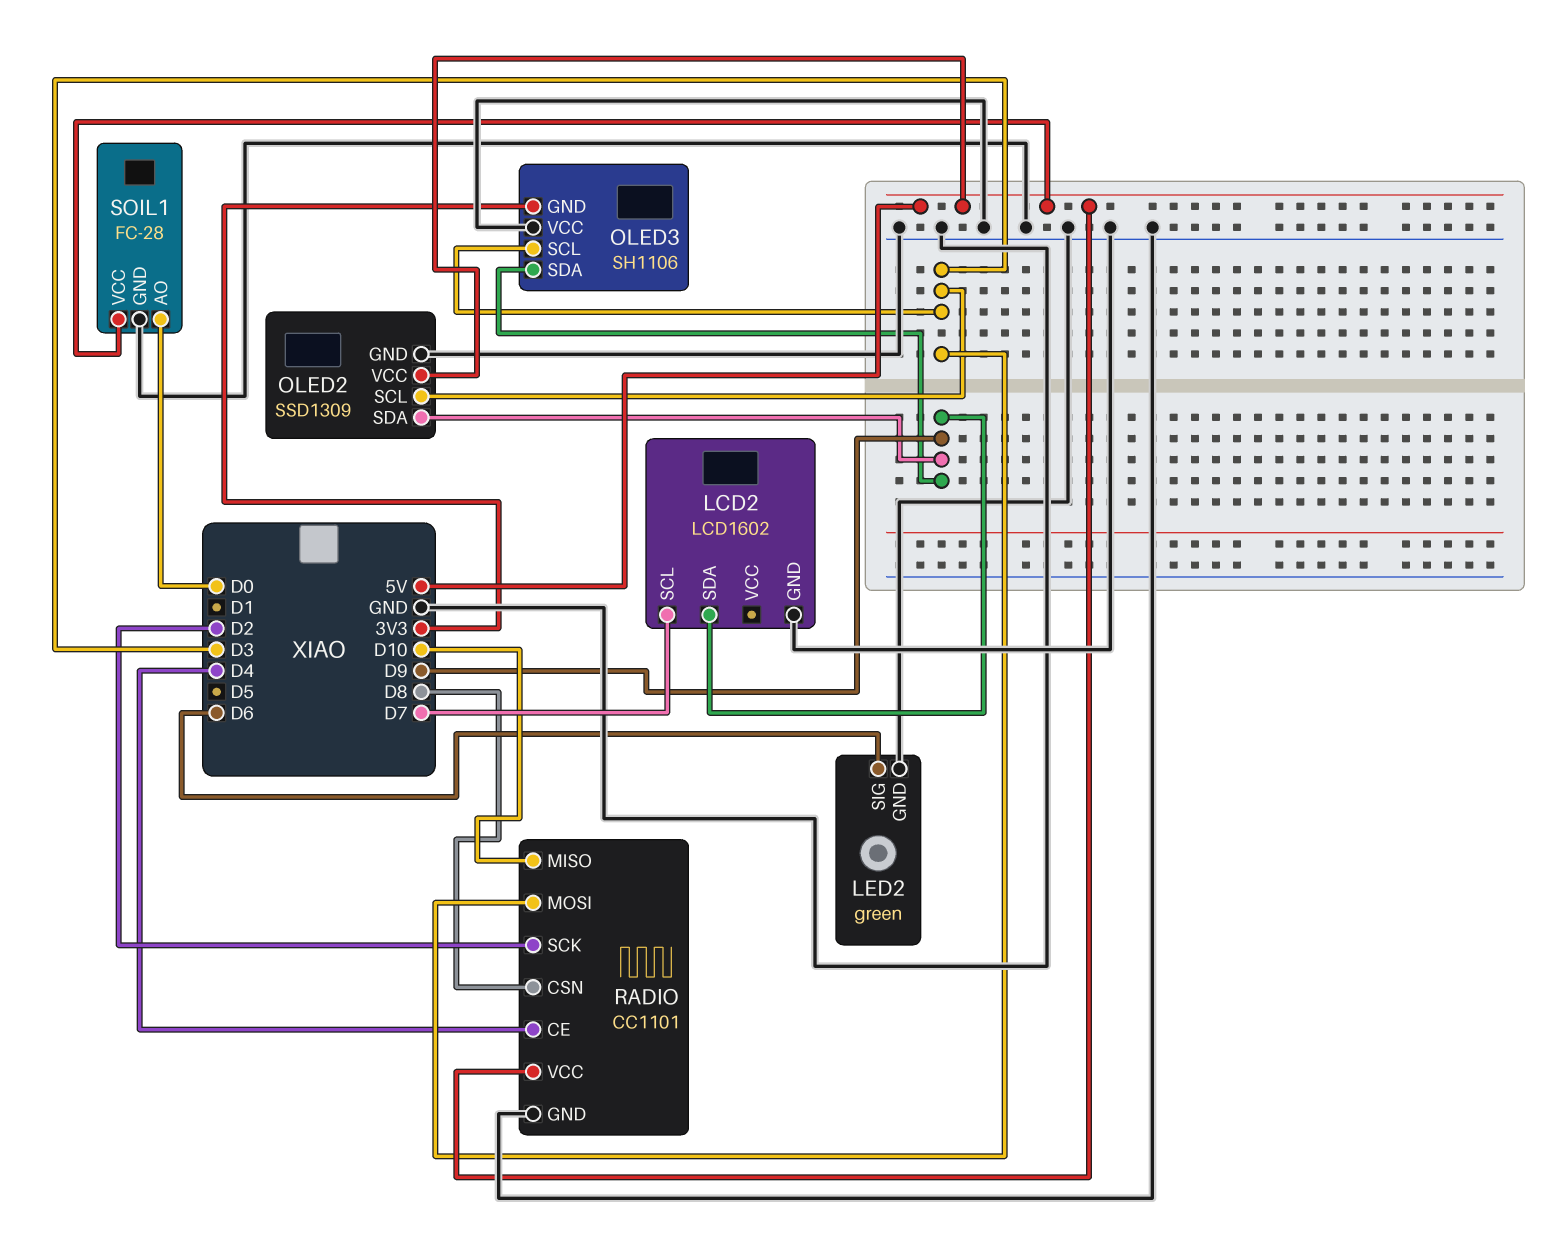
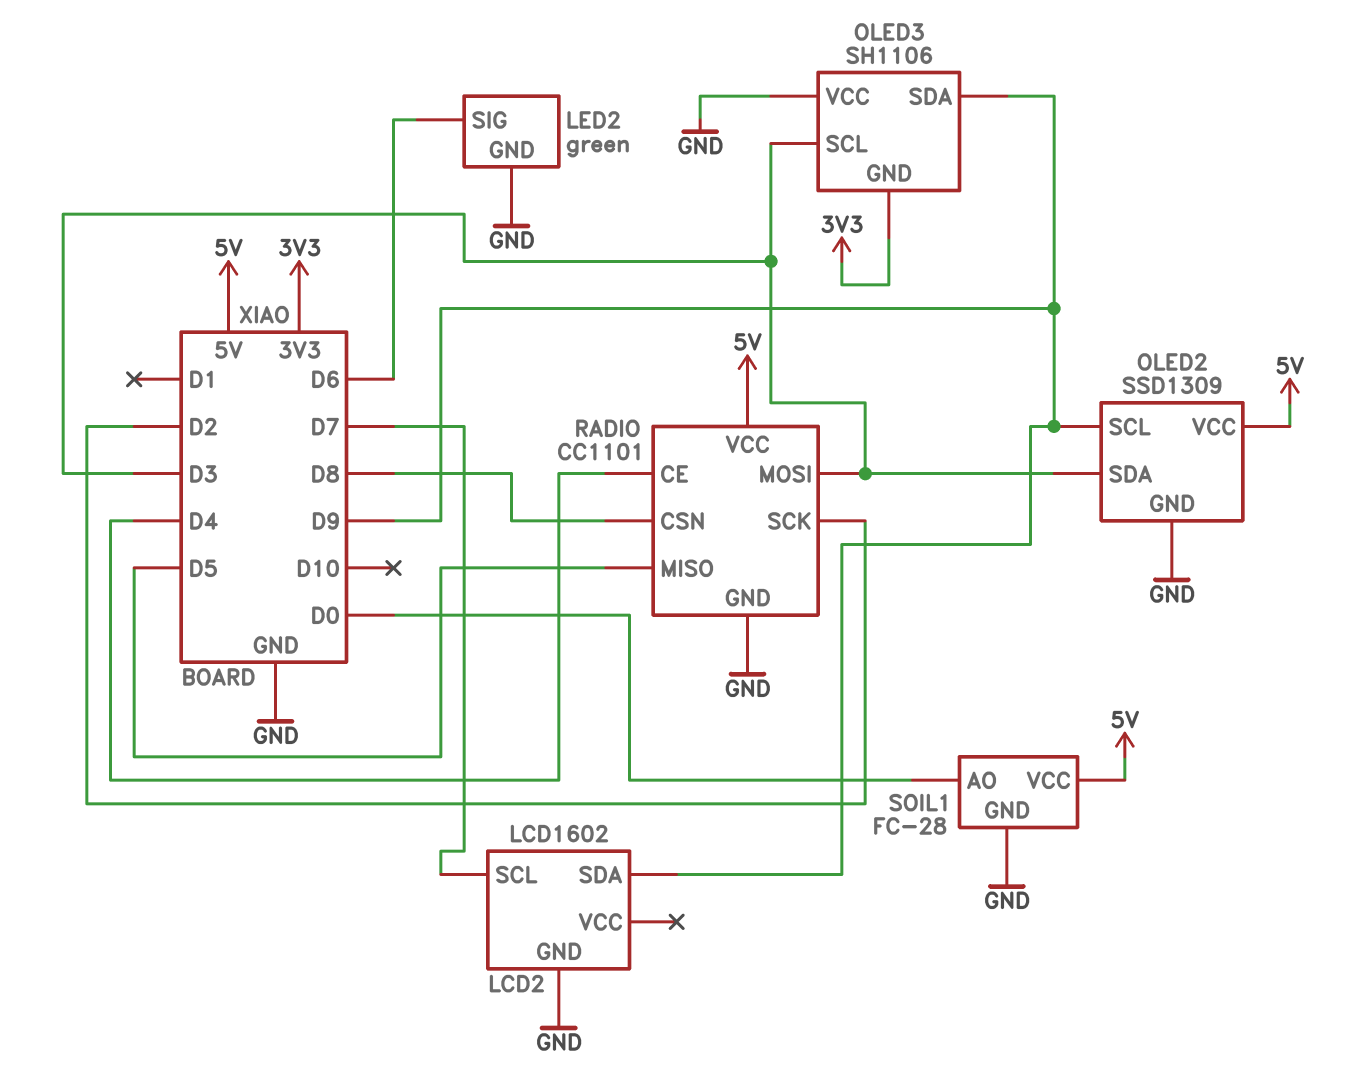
OLED2 pin SCL: D3 -> D9
OLED2 pin SDA: D9 -> D3
RADIO pin MISO: D10 -> D5

